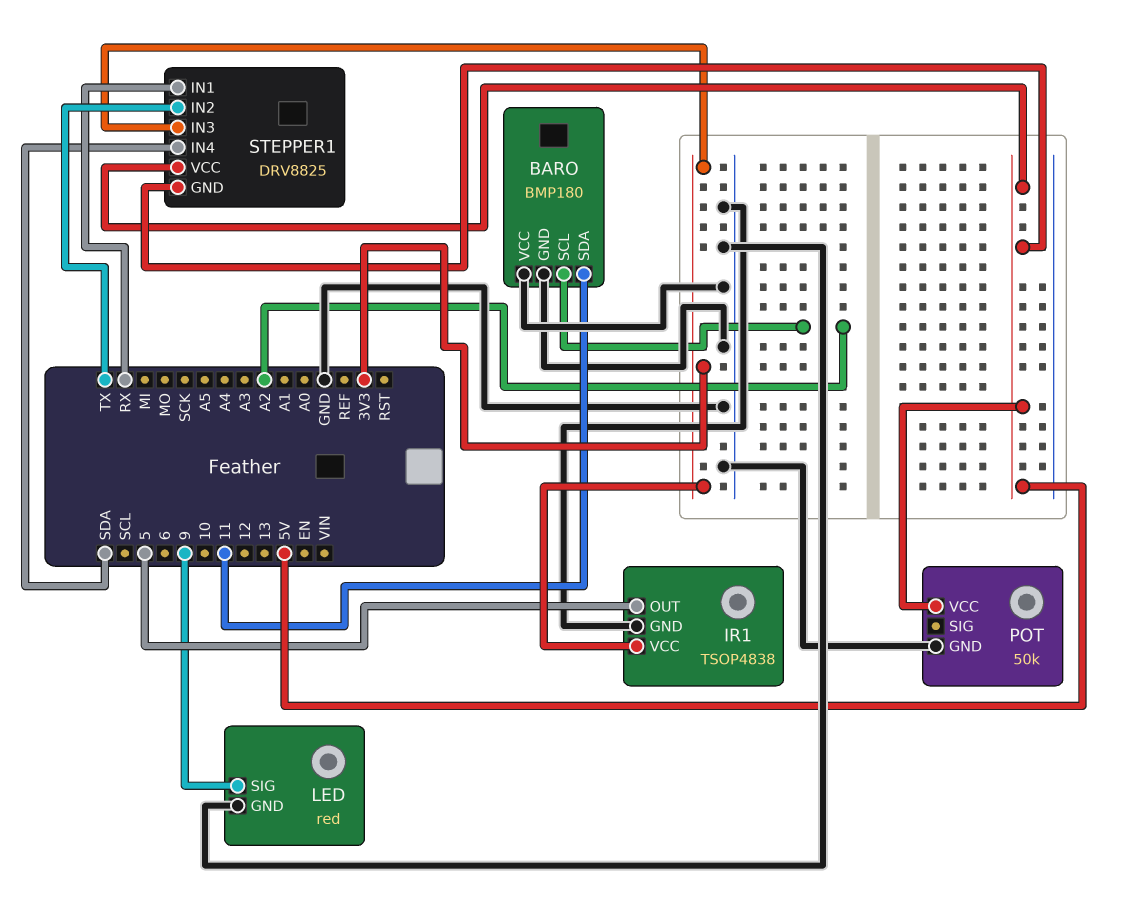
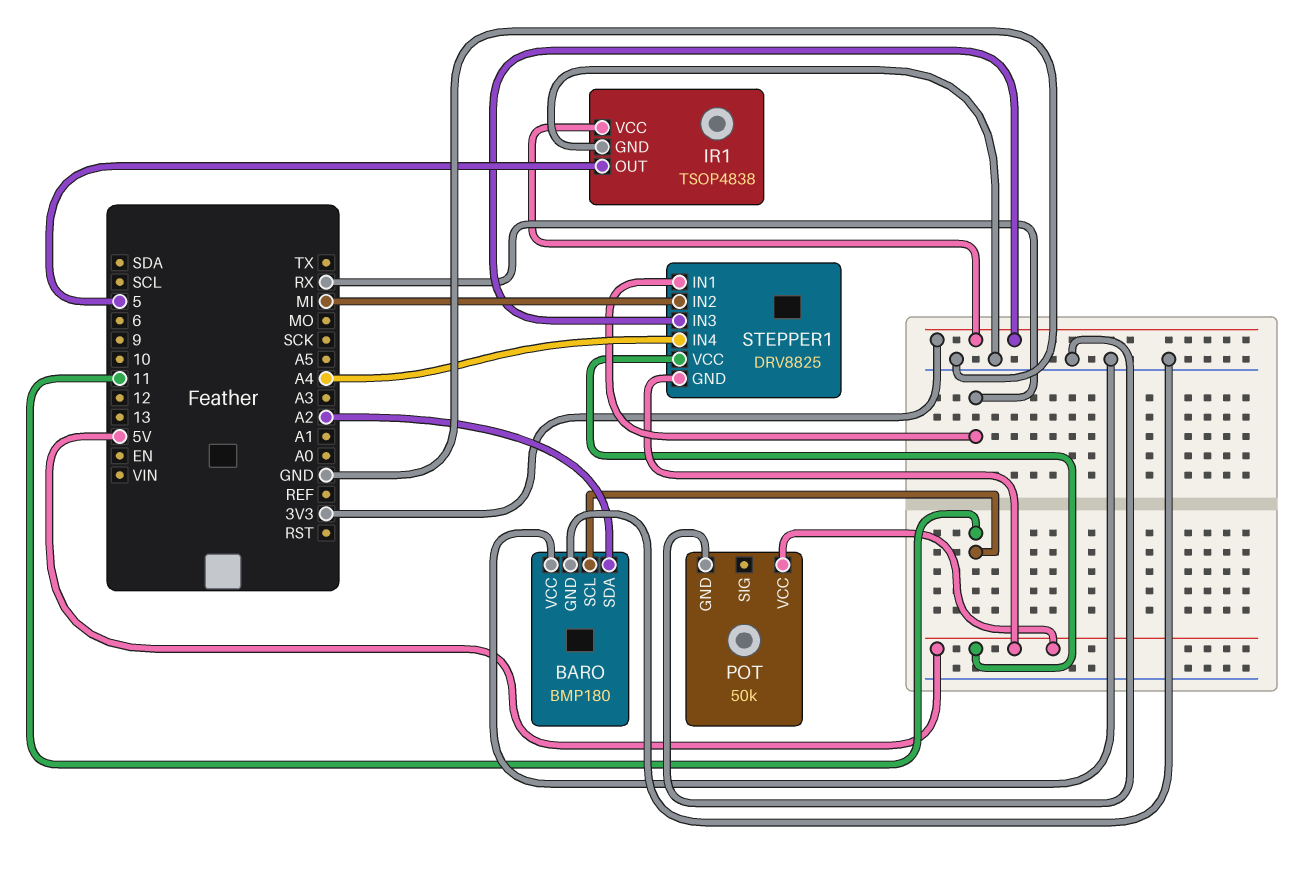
BARO pin SCL: A2 -> 11
BARO pin SDA: 11 -> A2
LED: red -> none
LED pin GND: GND -> none
LED pin SIG: 9 -> none
STEPPER1 pin IN2: TX -> MI
STEPPER1 pin IN4: SDA -> A4

